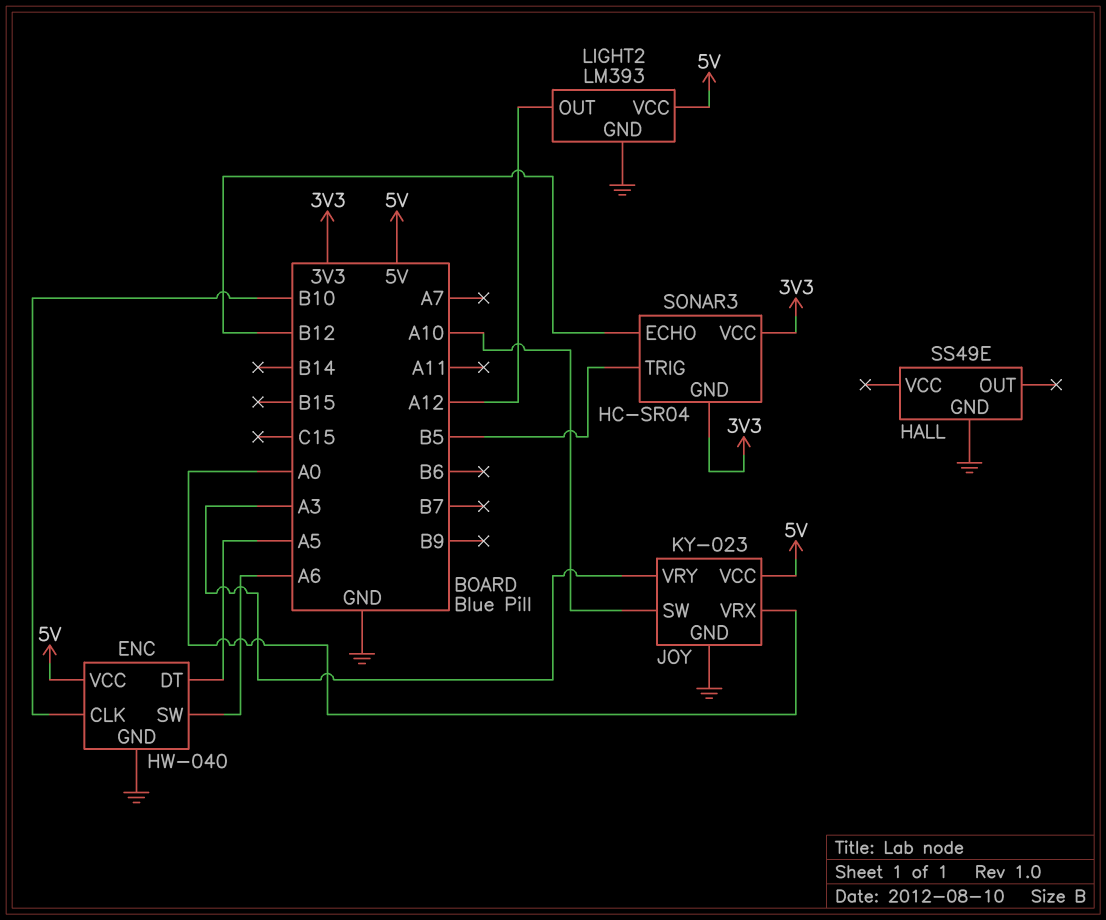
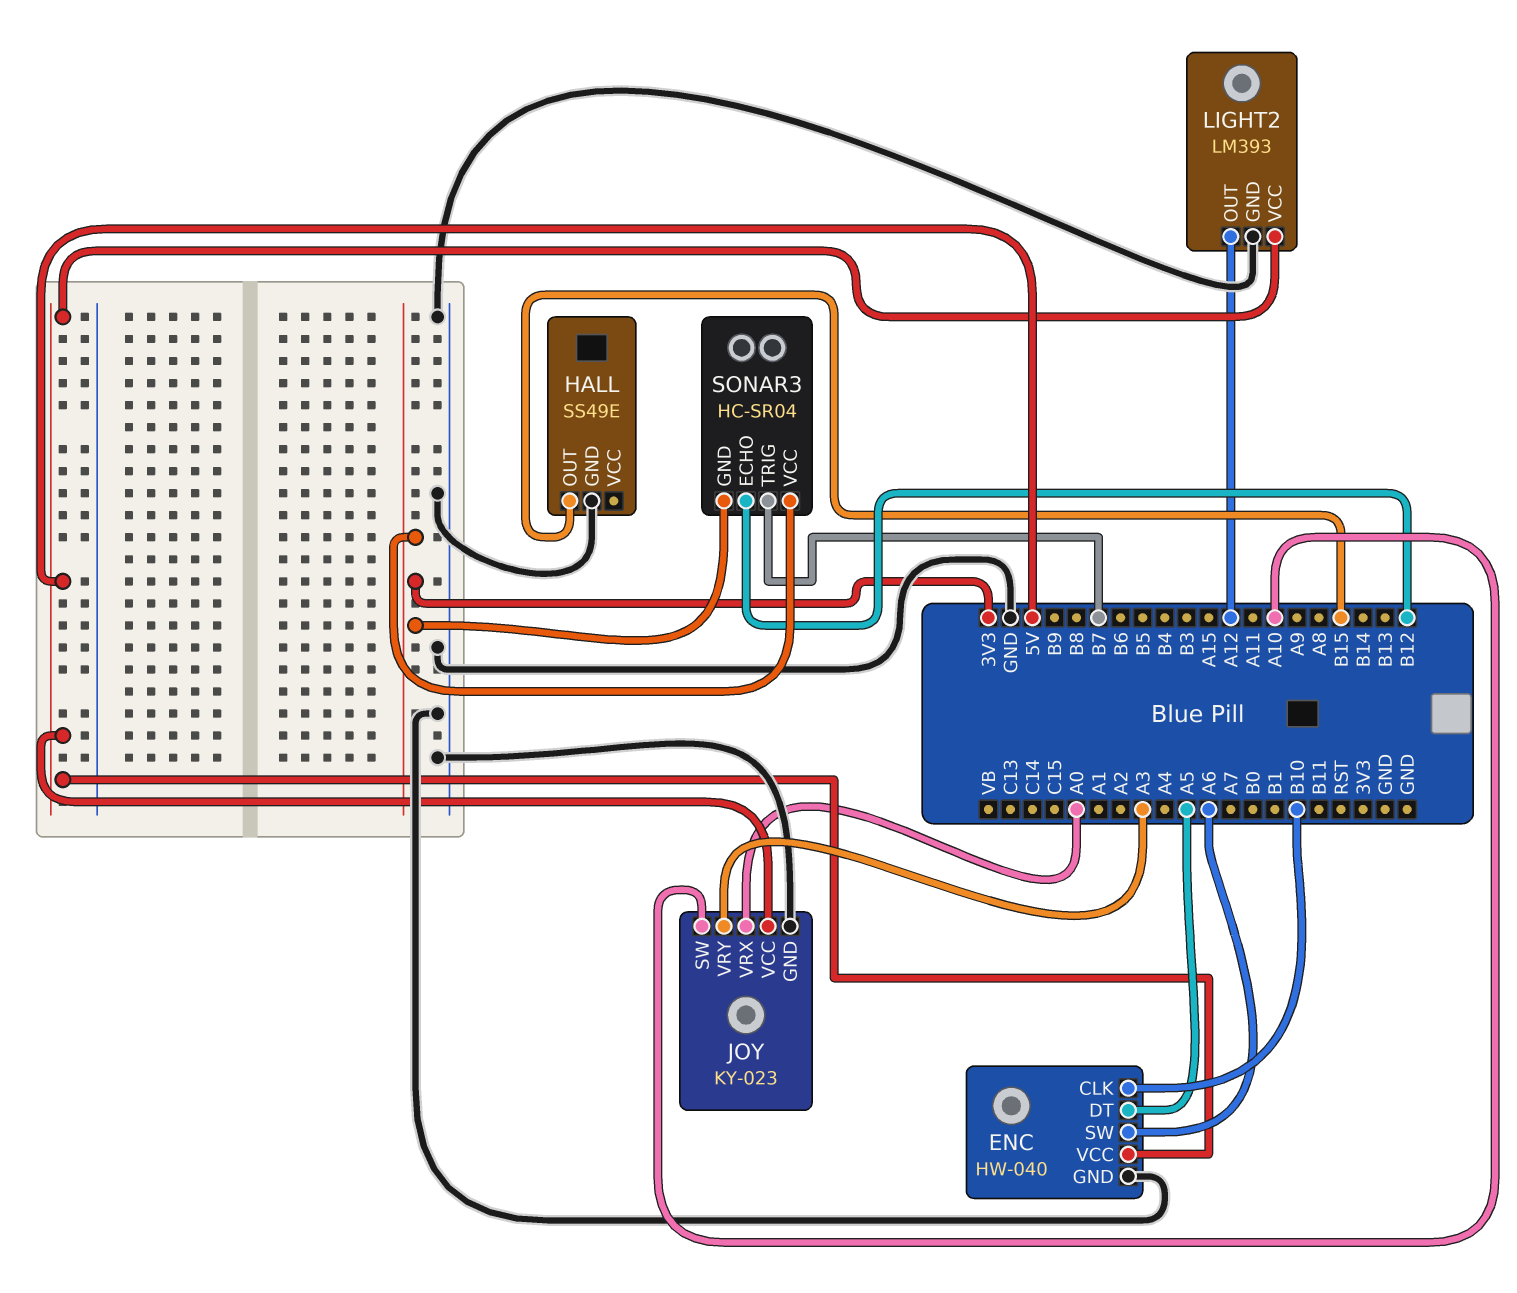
HALL pin OUT: none -> B15
SONAR3 pin TRIG: B5 -> B7

